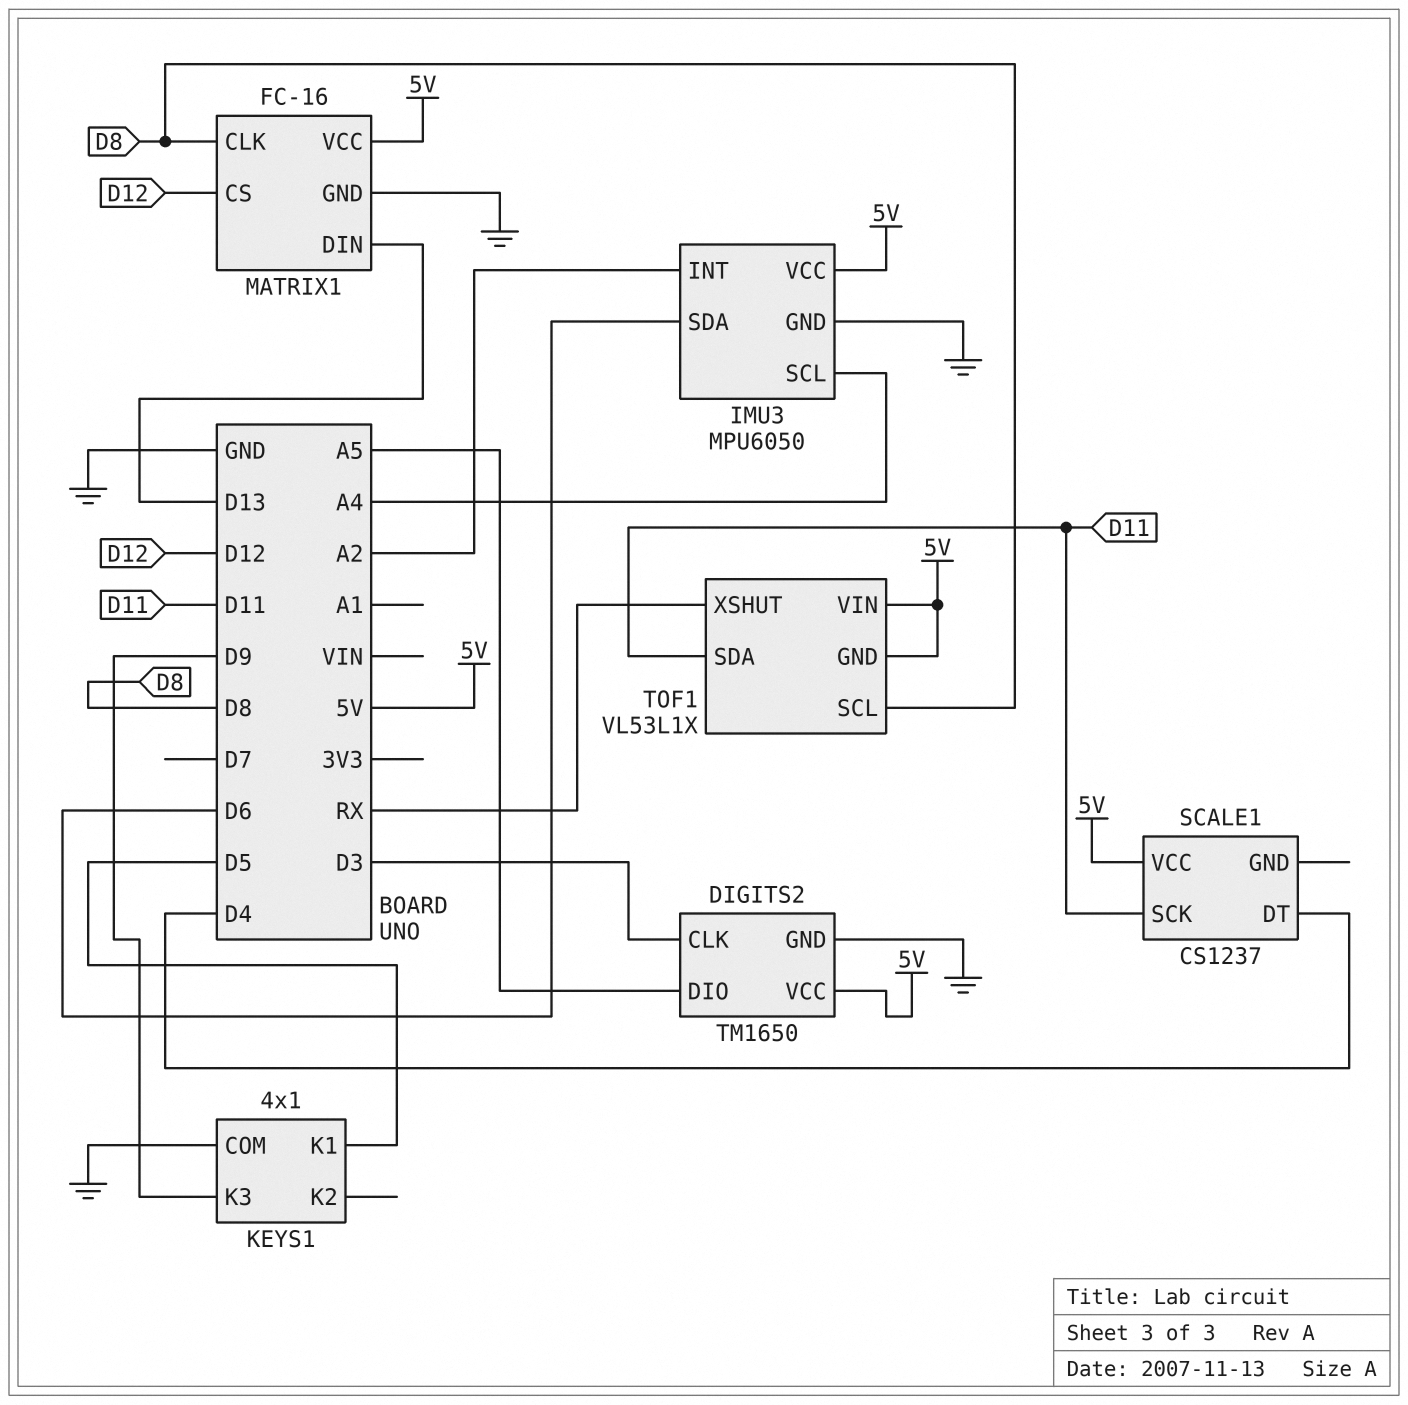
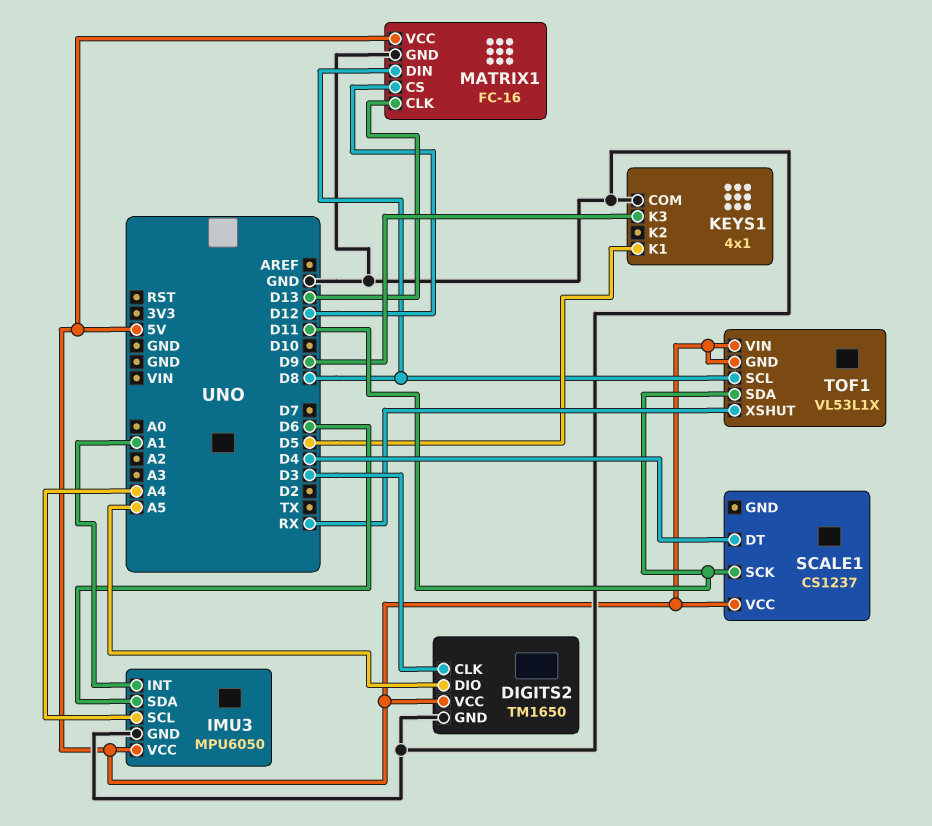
IMU3 pin INT: A2 -> A1
MATRIX1 pin CLK: D8 -> D13
MATRIX1 pin DIN: D13 -> D8

